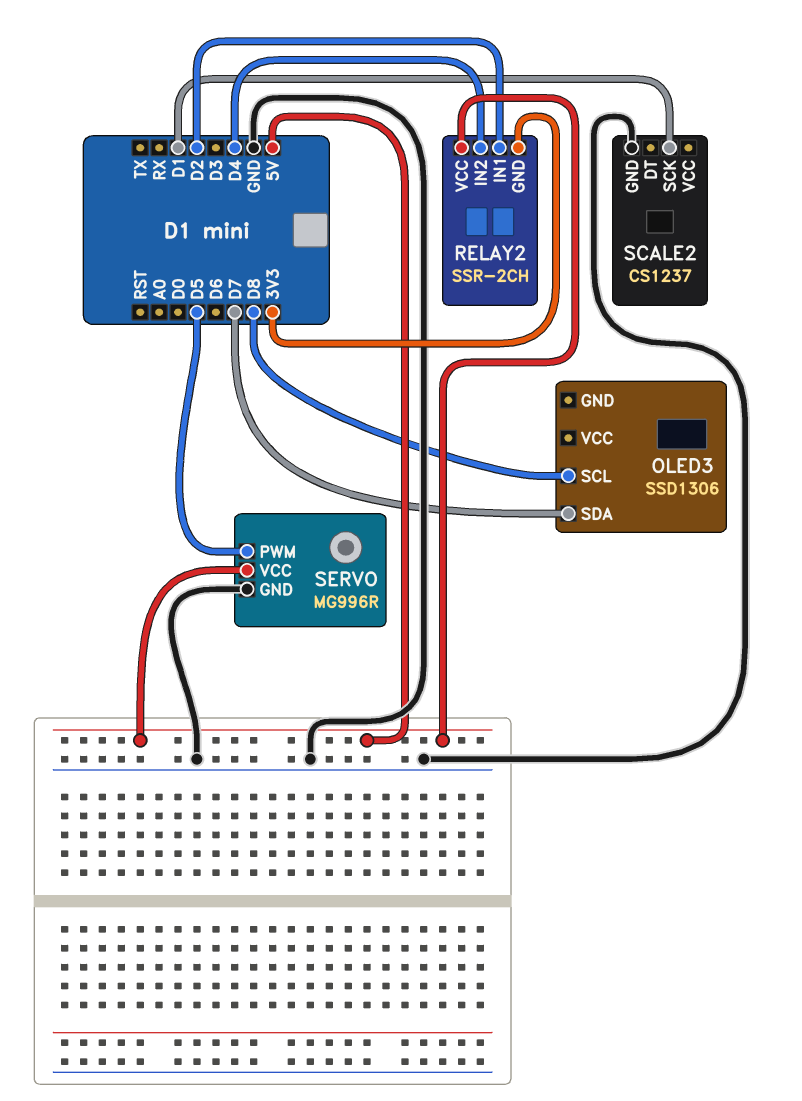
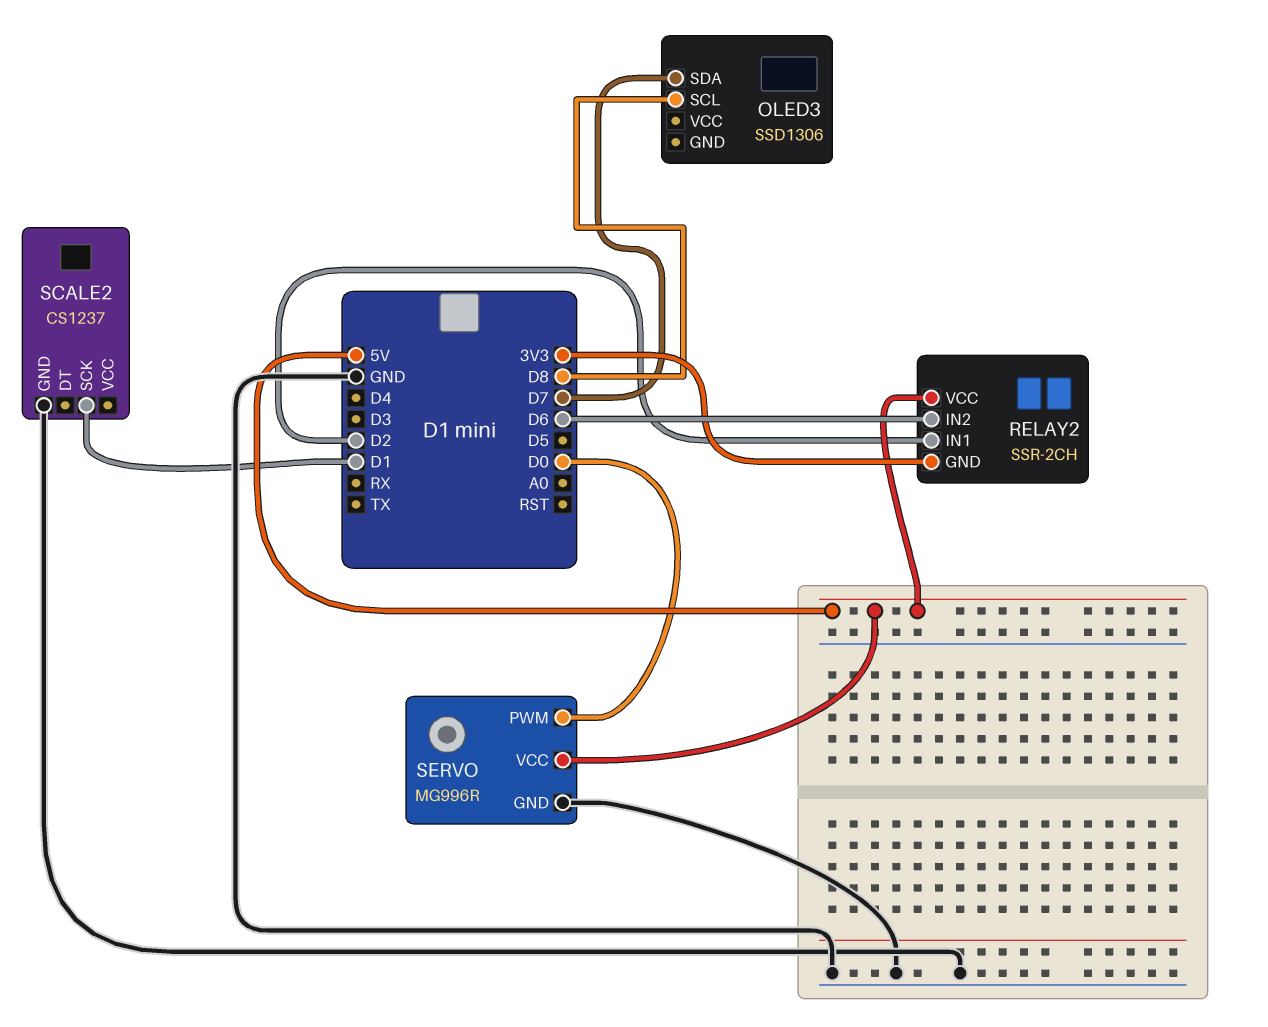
RELAY2 pin IN2: D4 -> D6
SERVO pin PWM: D5 -> D0

